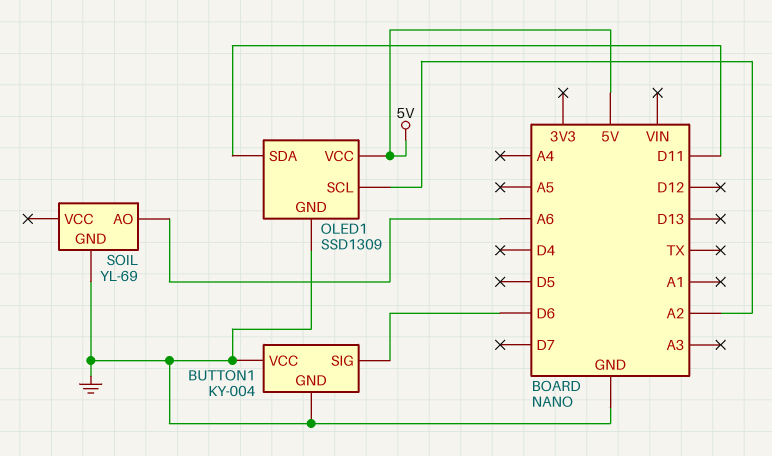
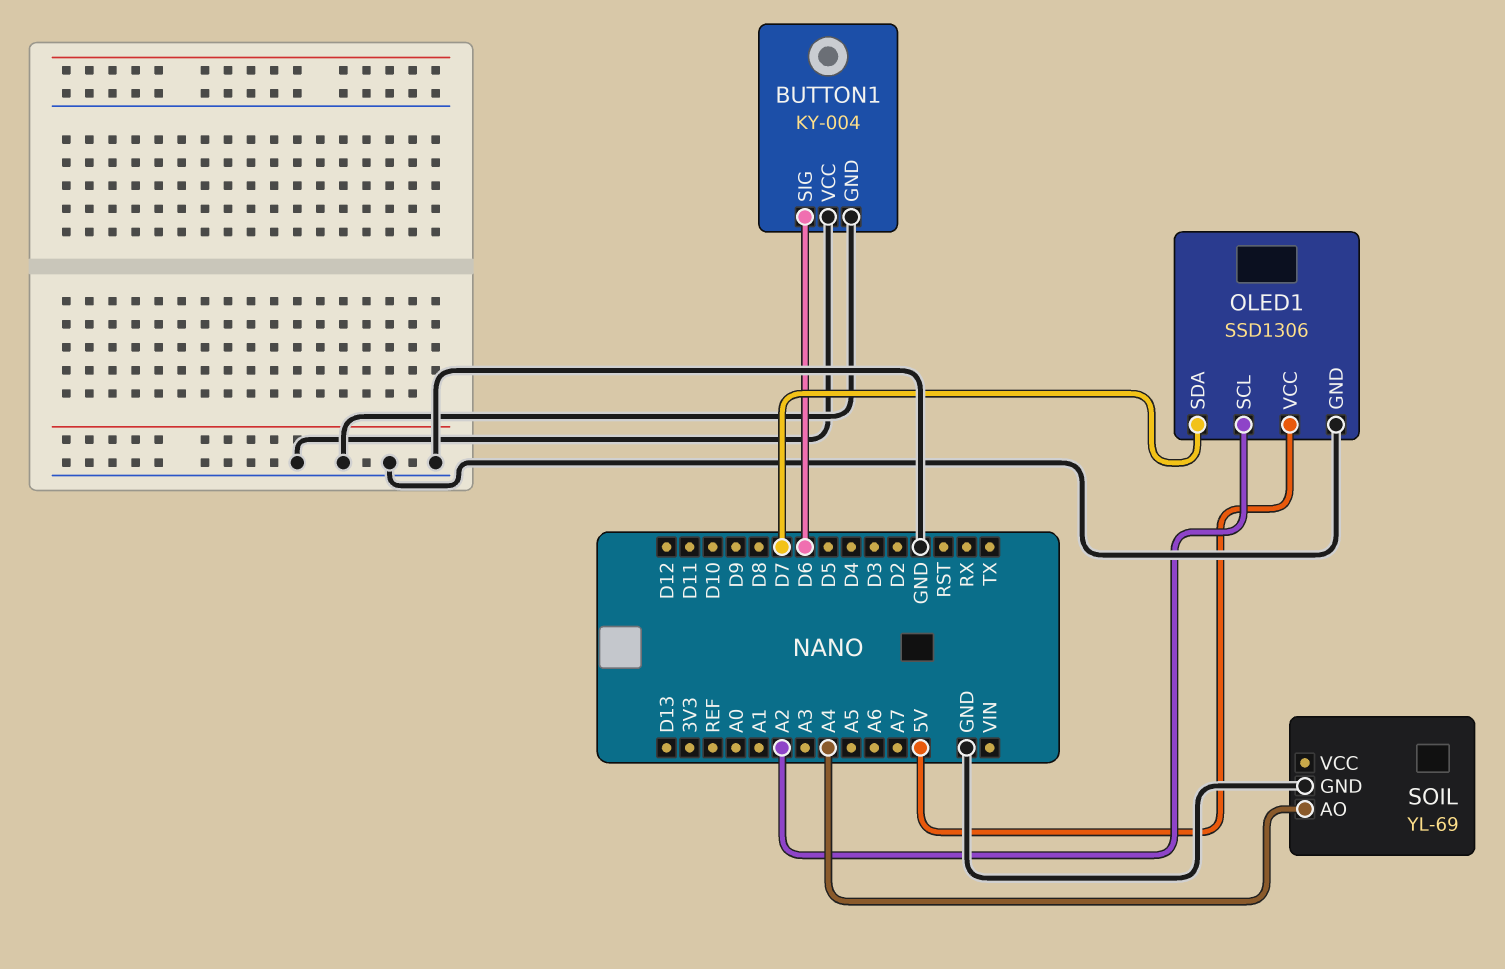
OLED1: SSD1309 -> SSD1306
OLED1 pin SDA: D11 -> D7
SOIL pin AO: A6 -> A4

